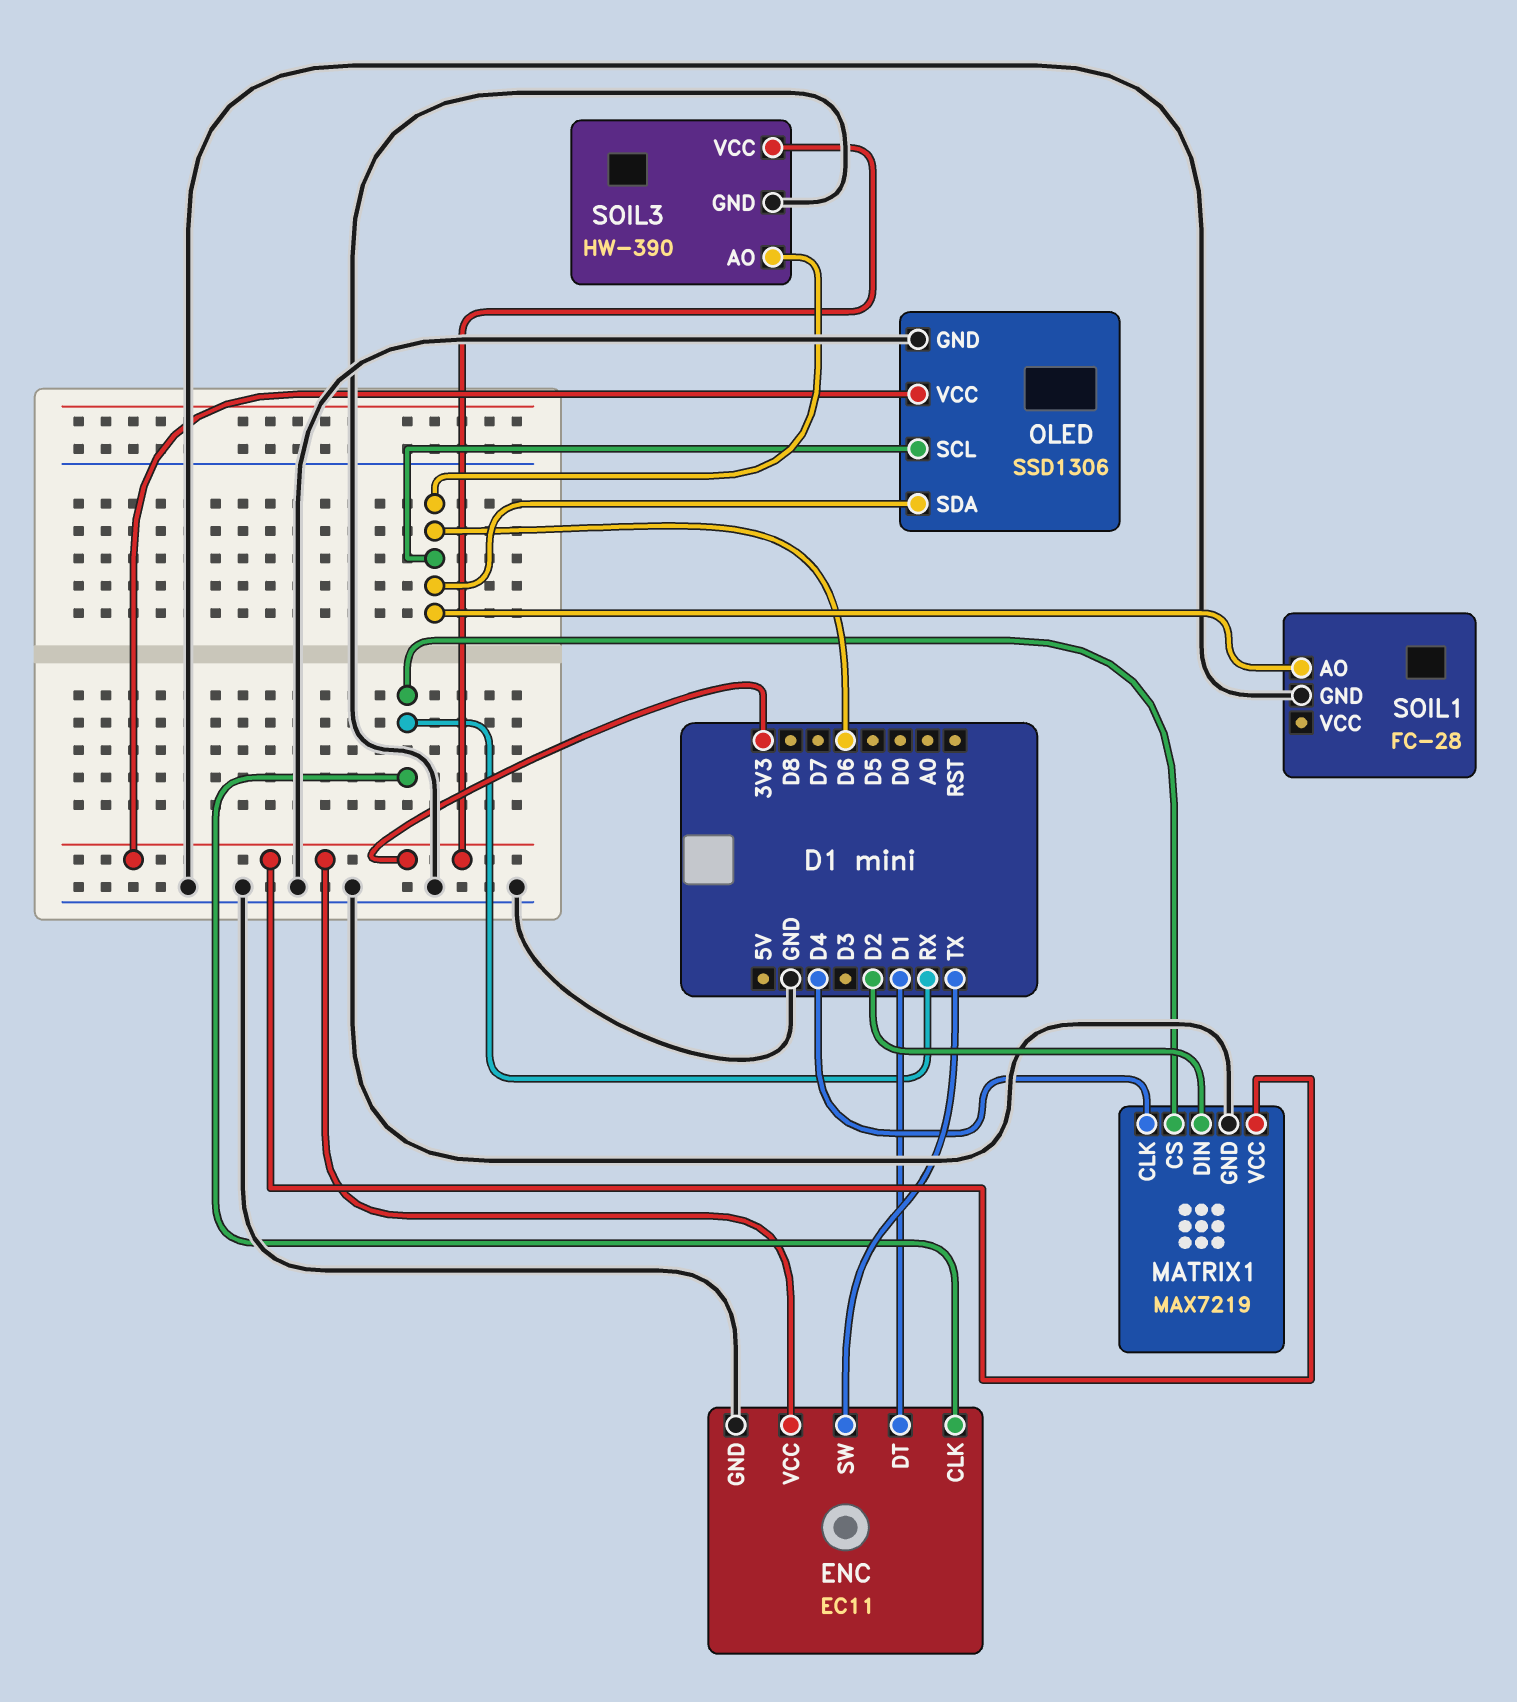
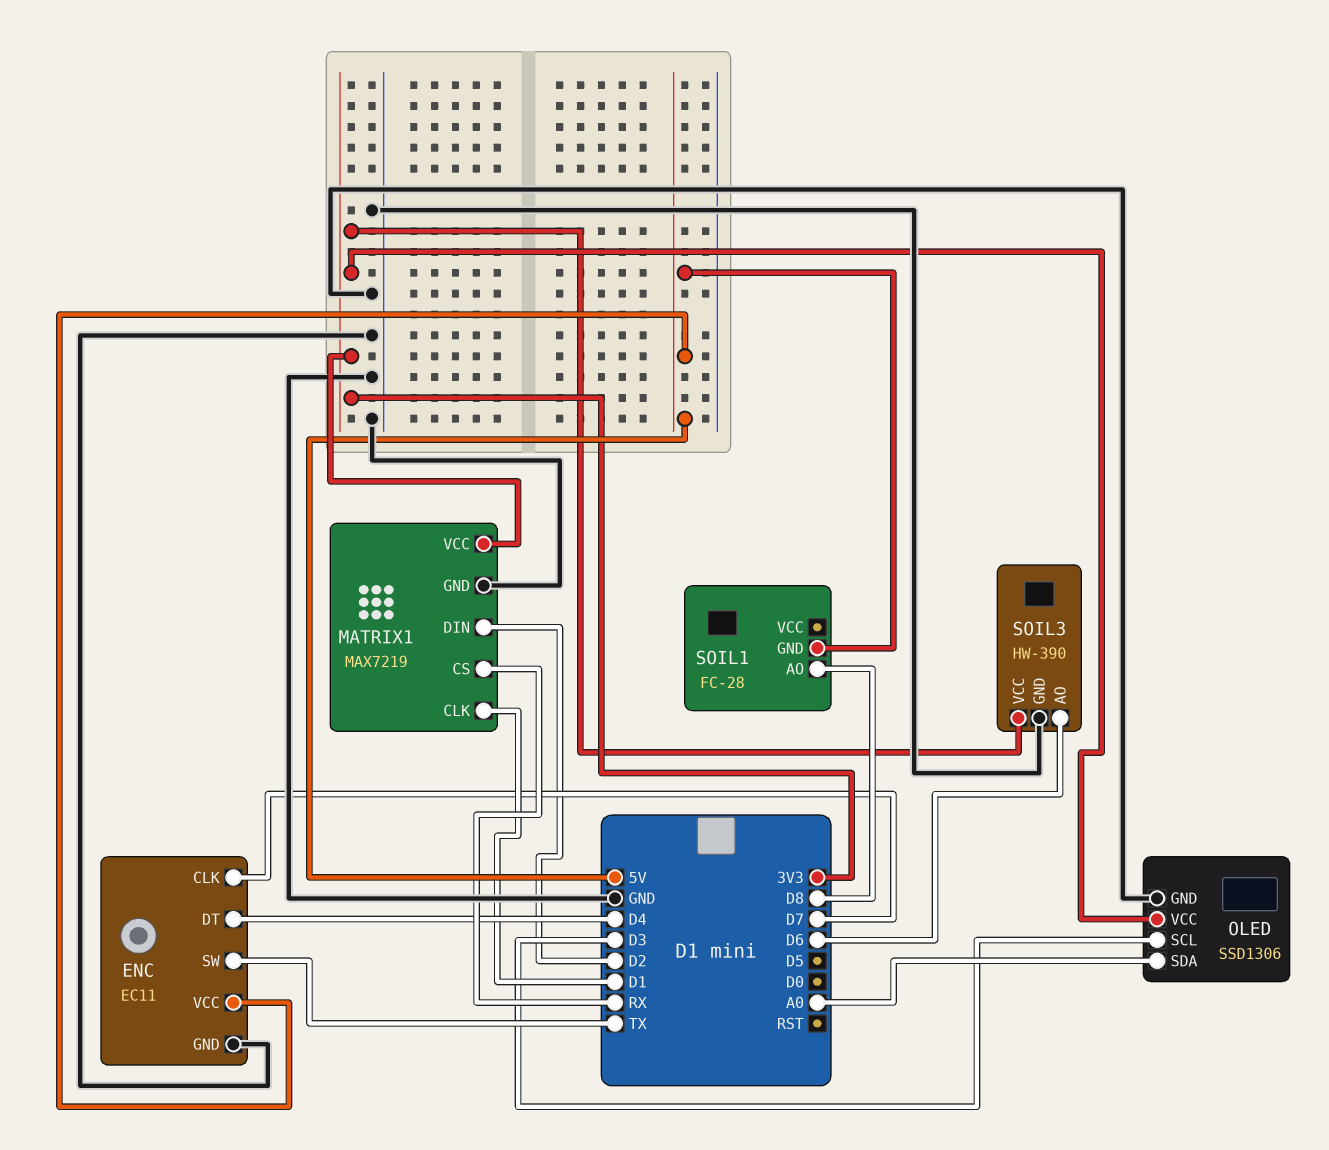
ENC pin CLK: RX -> D7
ENC pin DT: D1 -> D4
ENC pin VCC: 3V3 -> 5V
MATRIX1 pin CLK: D4 -> D1
OLED pin SCL: D6 -> D3
OLED pin SDA: D6 -> A0
SOIL1 pin AO: D6 -> D8
SOIL1 pin GND: GND -> 5V

